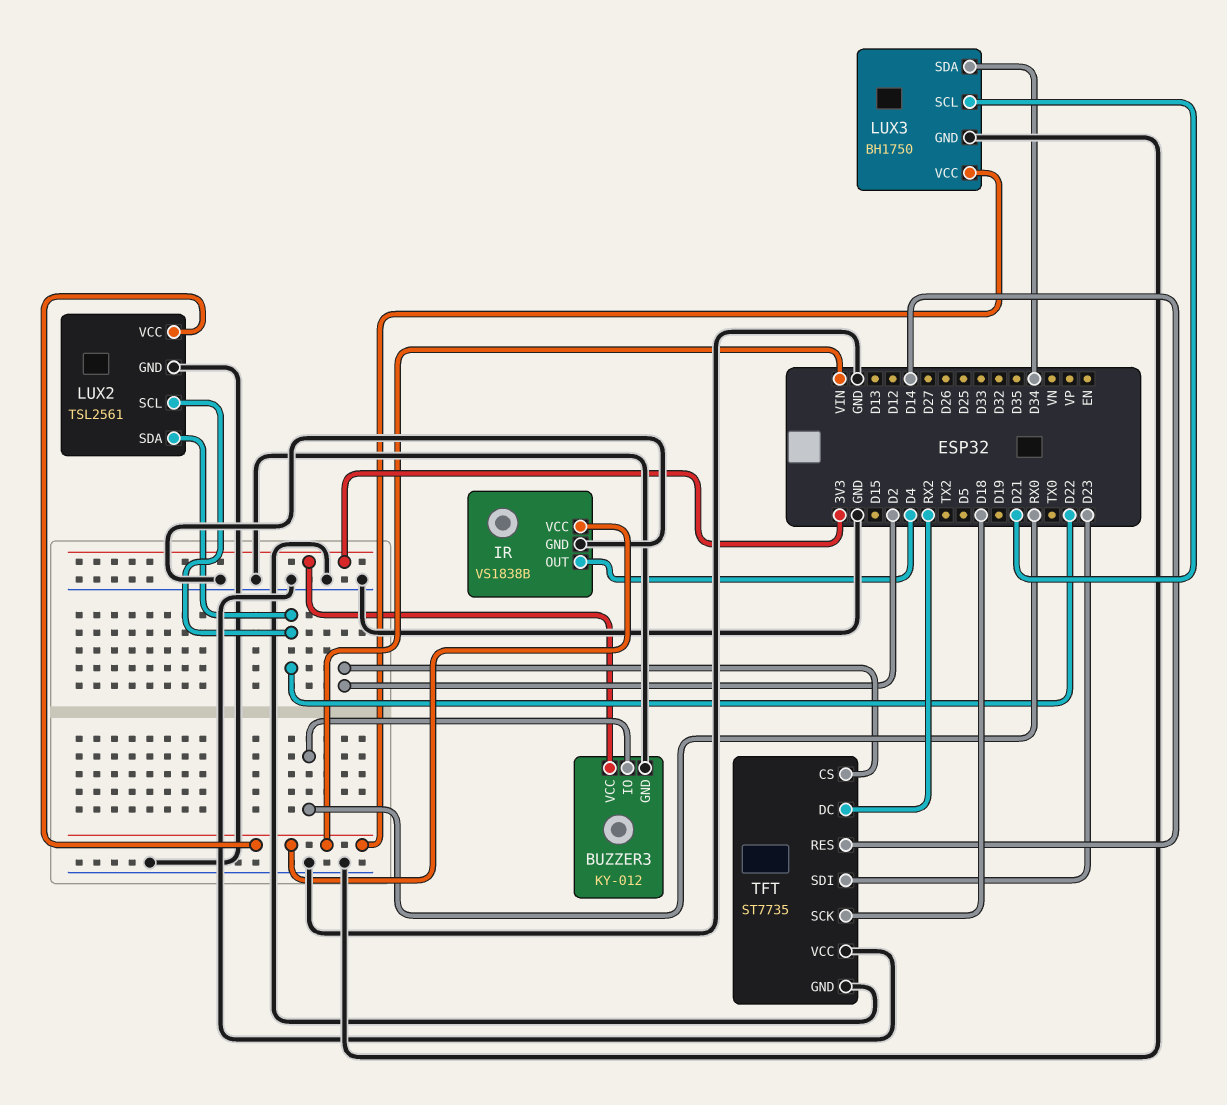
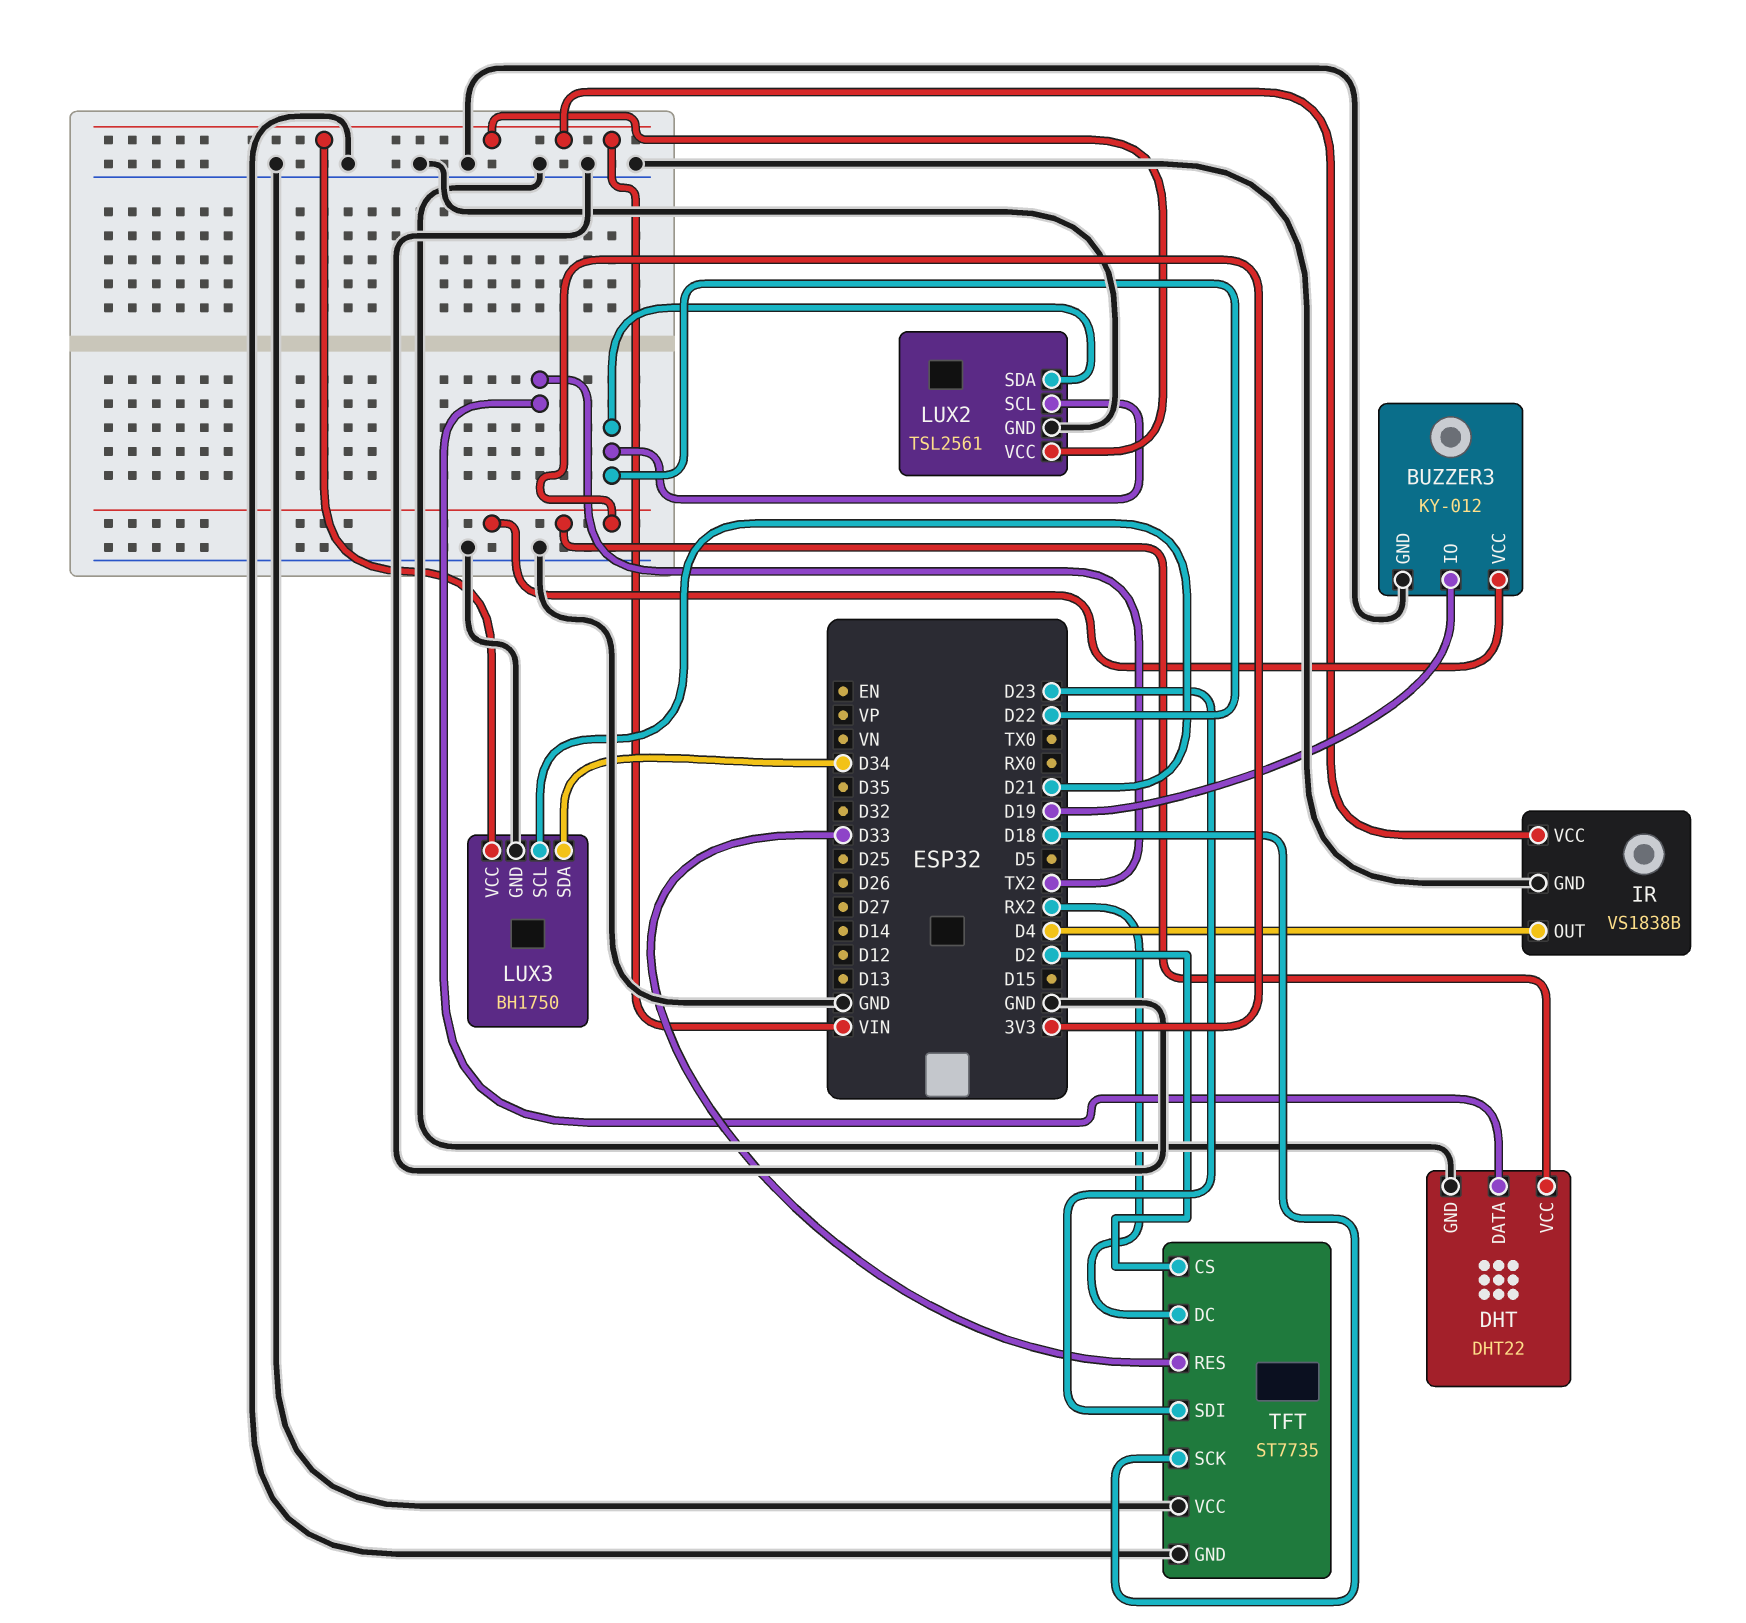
BUZZER3 pin IO: RX0 -> D19
DHT: none -> DHT22
DHT pin DATA: none -> TX2
DHT pin GND: none -> GND
DHT pin VCC: none -> 3V3
TFT pin RES: D14 -> D33

